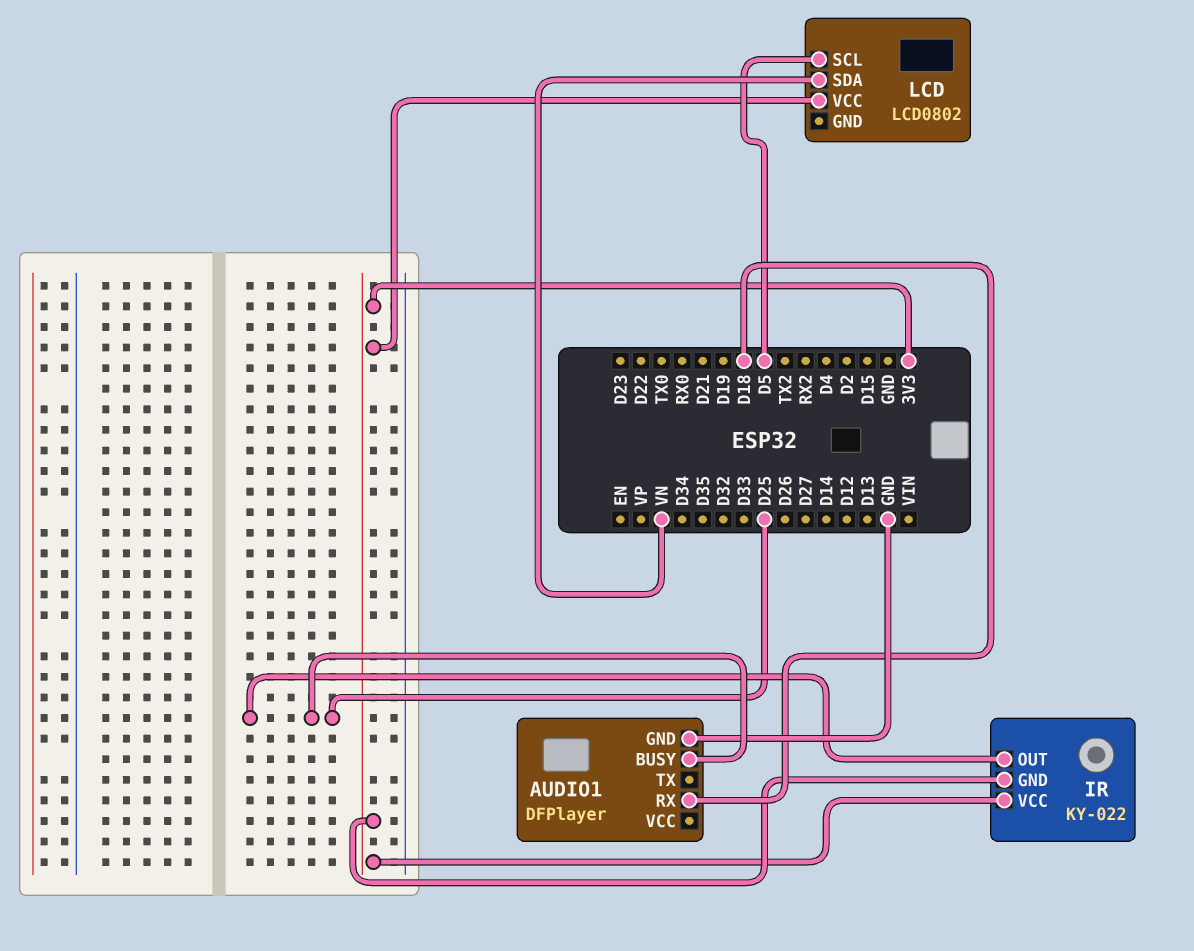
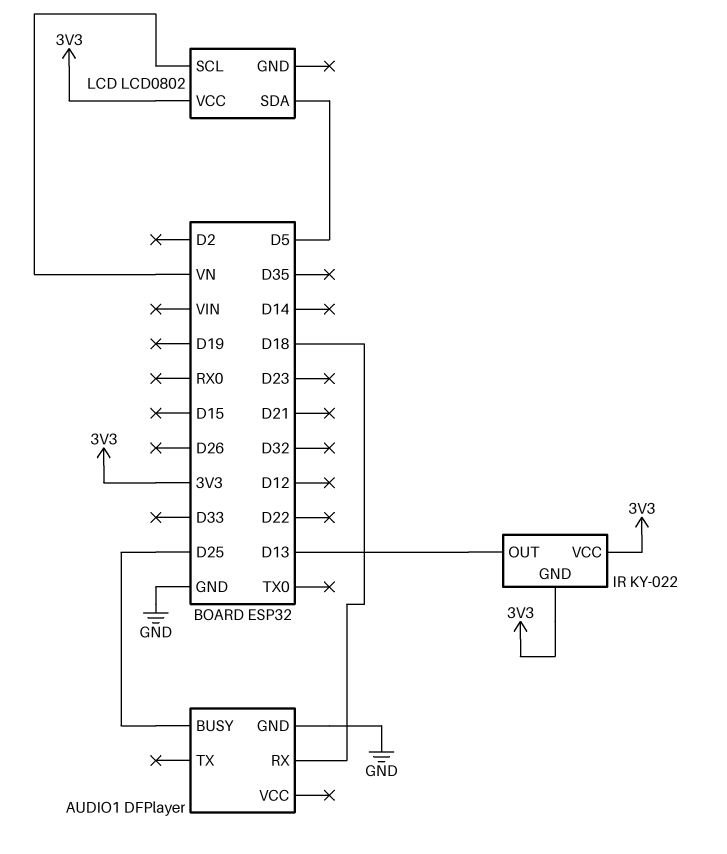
IR pin OUT: D25 -> D13
LCD pin SCL: D5 -> VN
LCD pin SDA: VN -> D5

